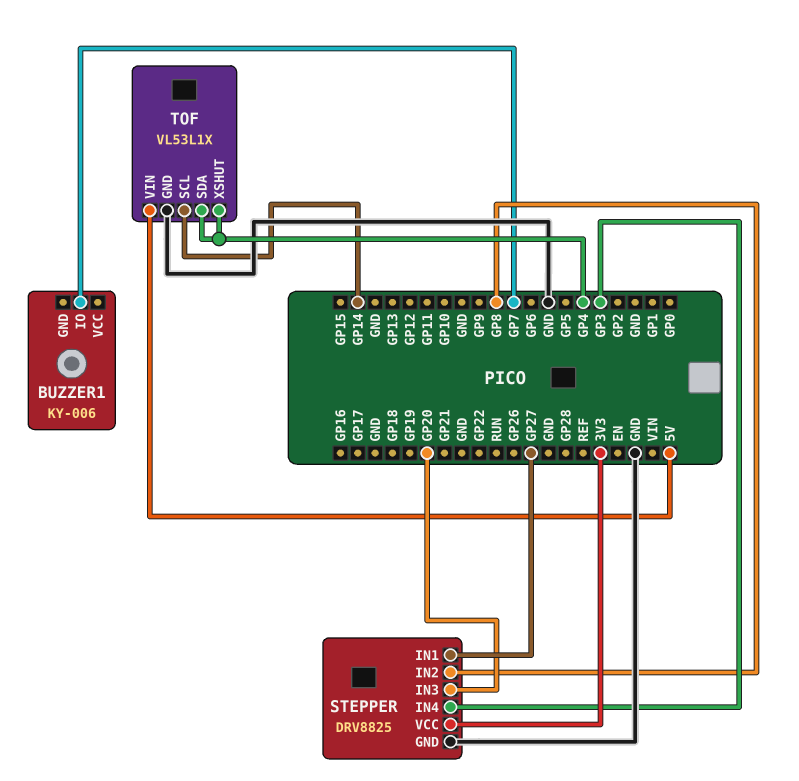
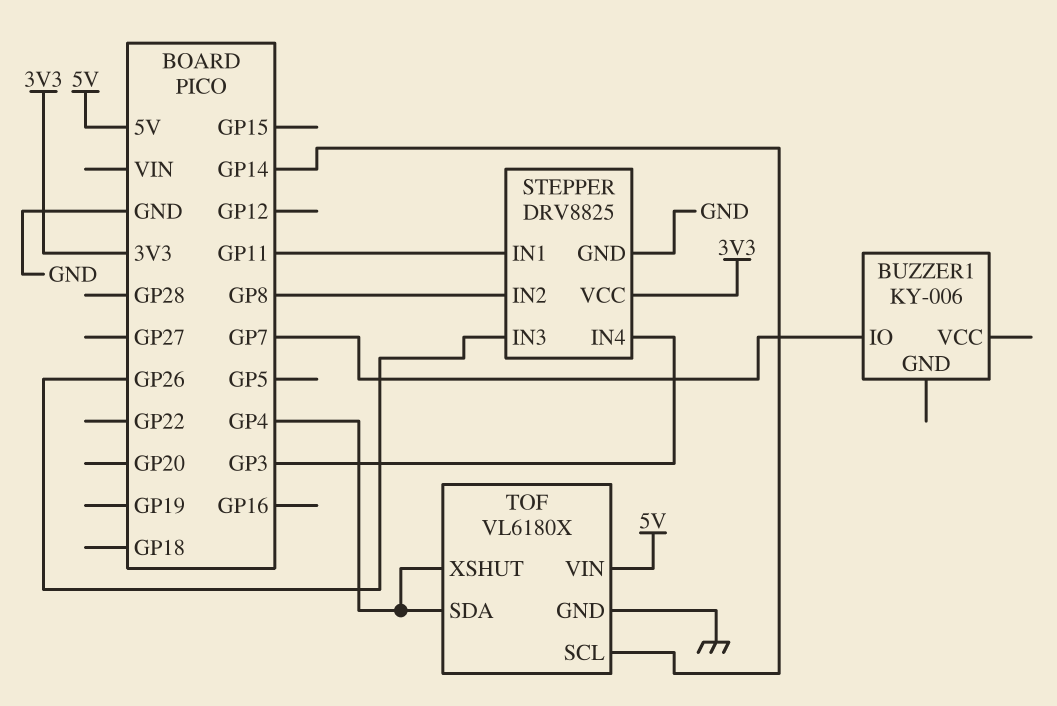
STEPPER pin IN1: GP27 -> GP11
STEPPER pin IN3: GP20 -> GP26
TOF: VL53L1X -> VL6180X

